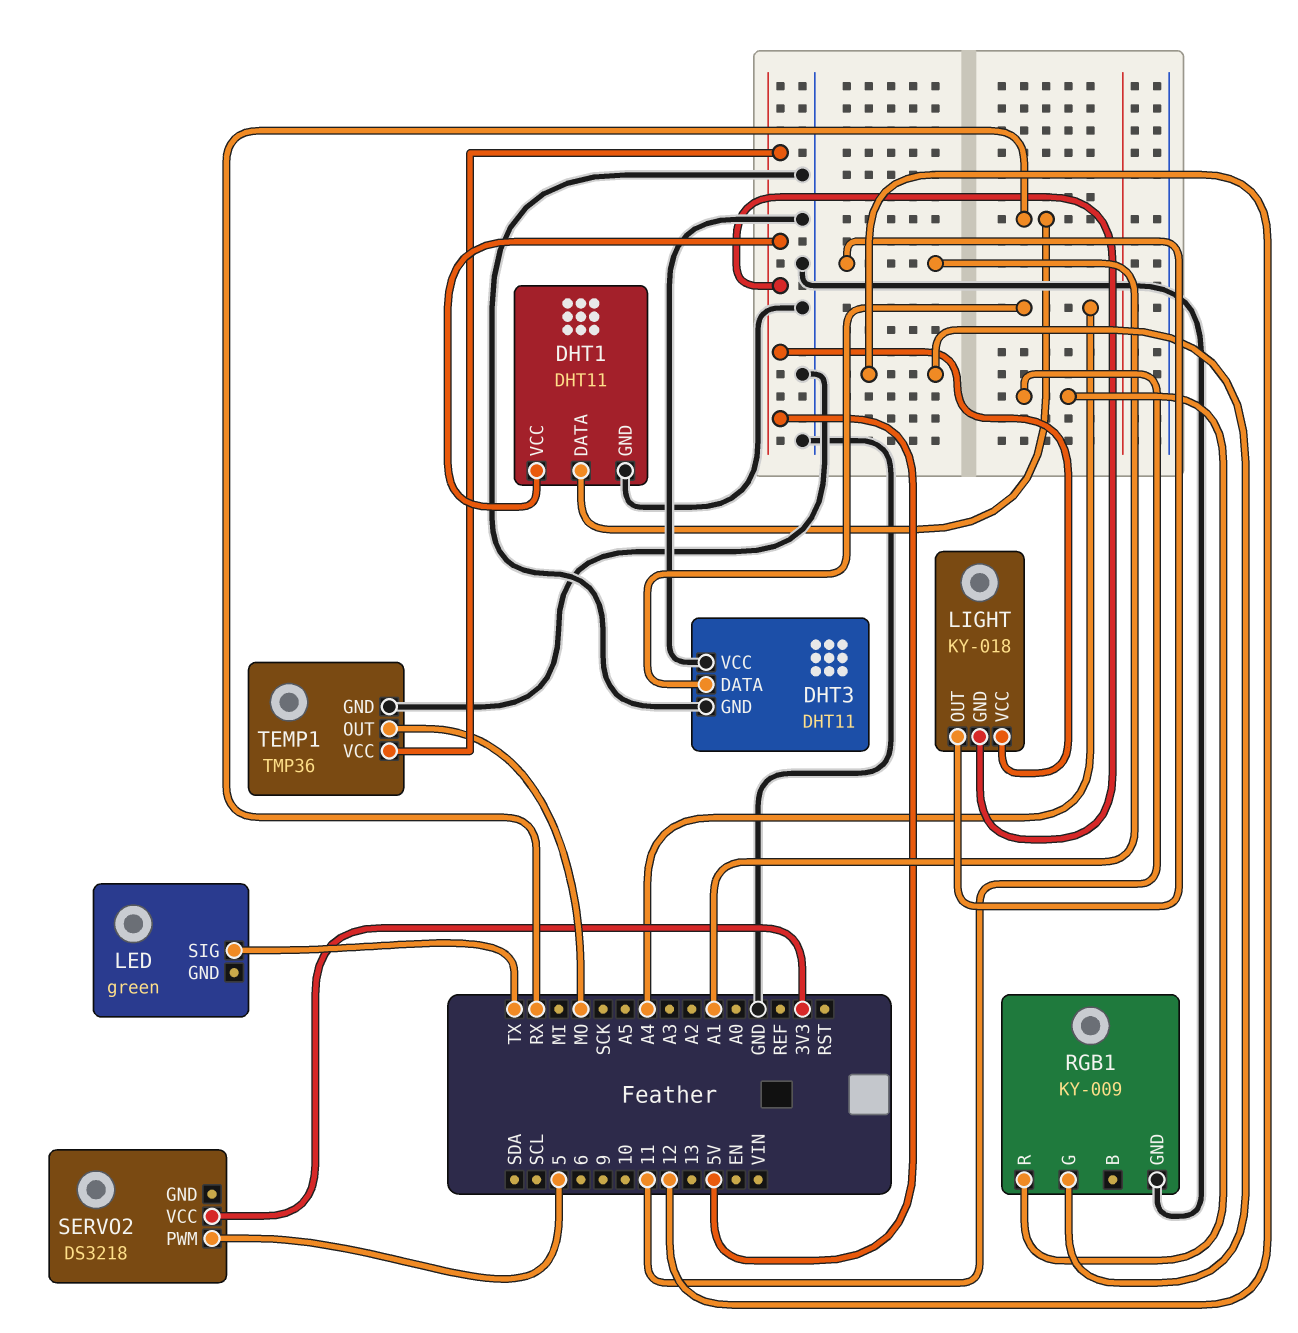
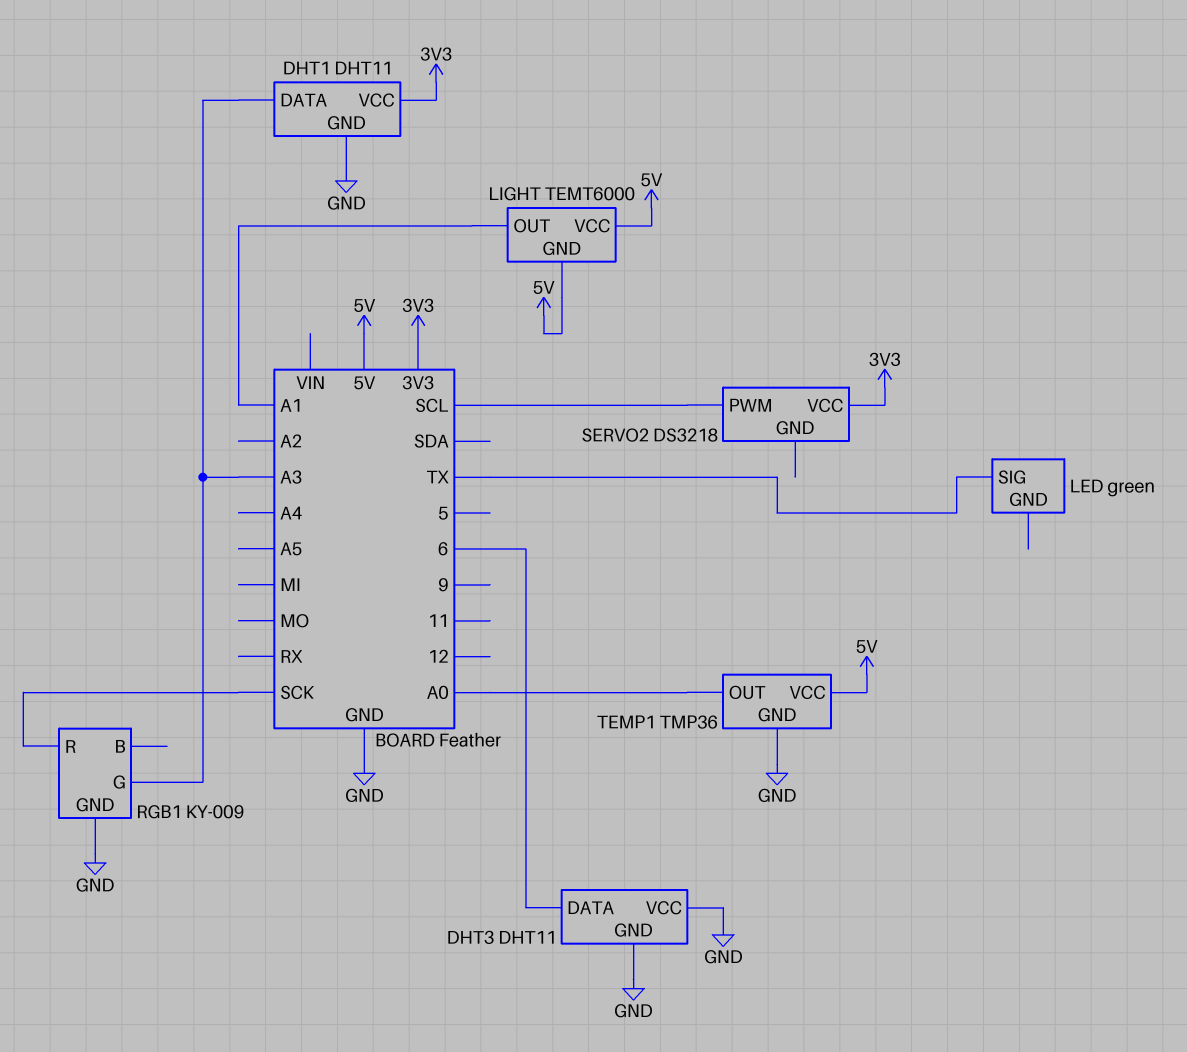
DHT1 pin DATA: RX -> A3
DHT1 pin VCC: 5V -> 3V3
DHT3 pin DATA: A4 -> 6
LIGHT: KY-018 -> TEMT6000
RGB1 pin G: 12 -> A3
RGB1 pin R: 11 -> SCK
SERVO2 pin PWM: 5 -> SCL
TEMP1 pin OUT: MO -> A0

